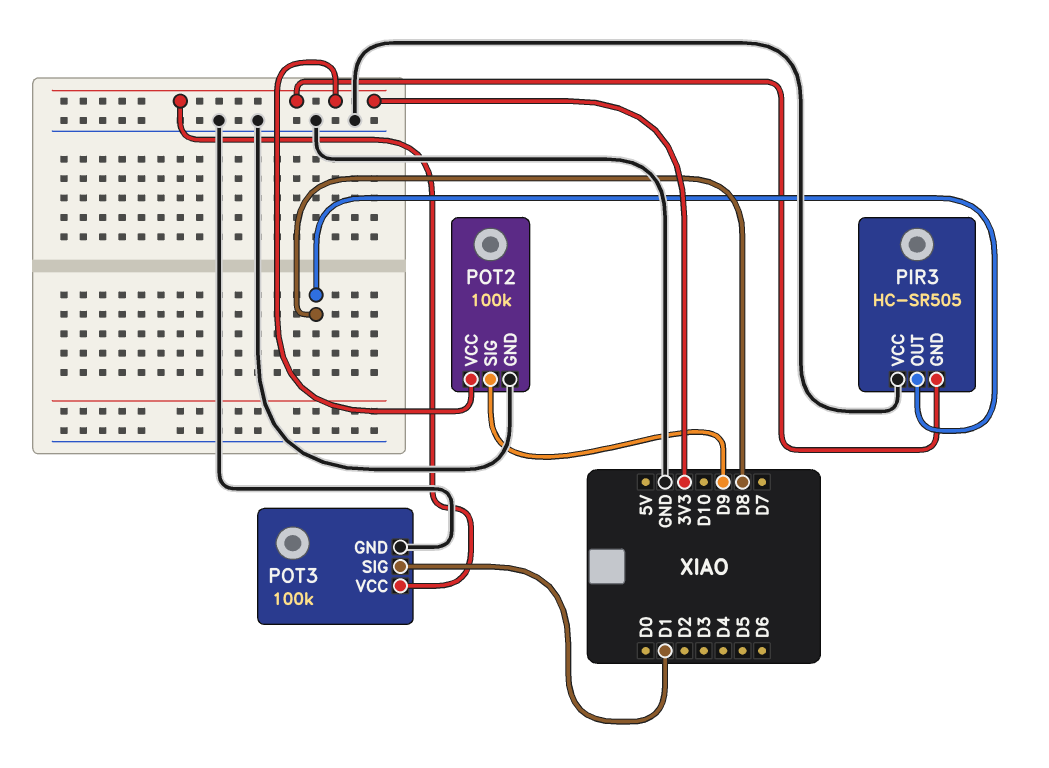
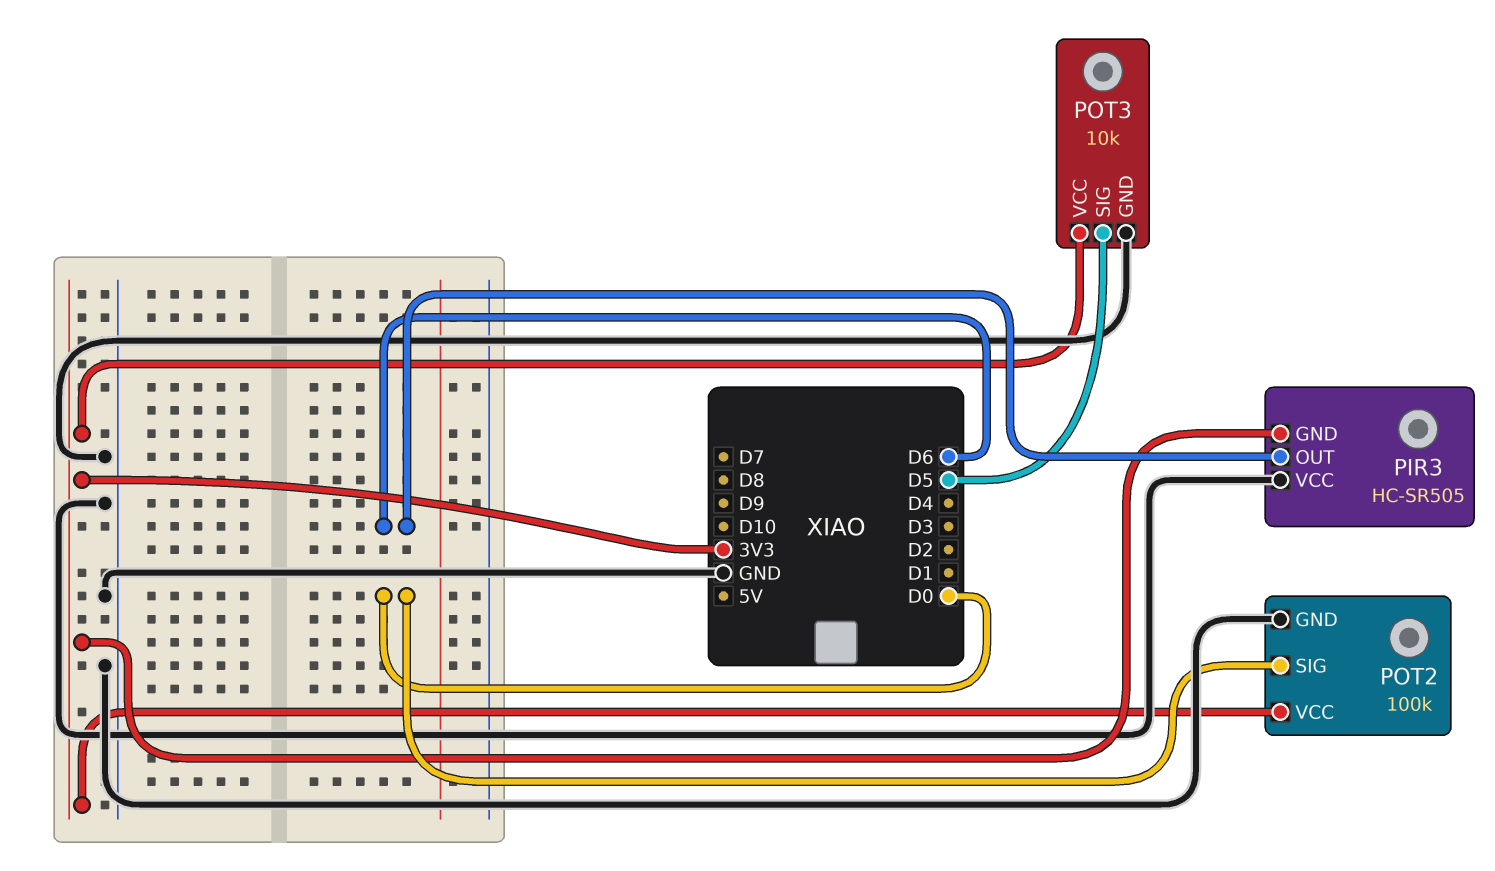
PIR3 pin OUT: D8 -> D6
POT2 pin SIG: D9 -> D0
POT3: 100k -> 10k
POT3 pin SIG: D1 -> D5

